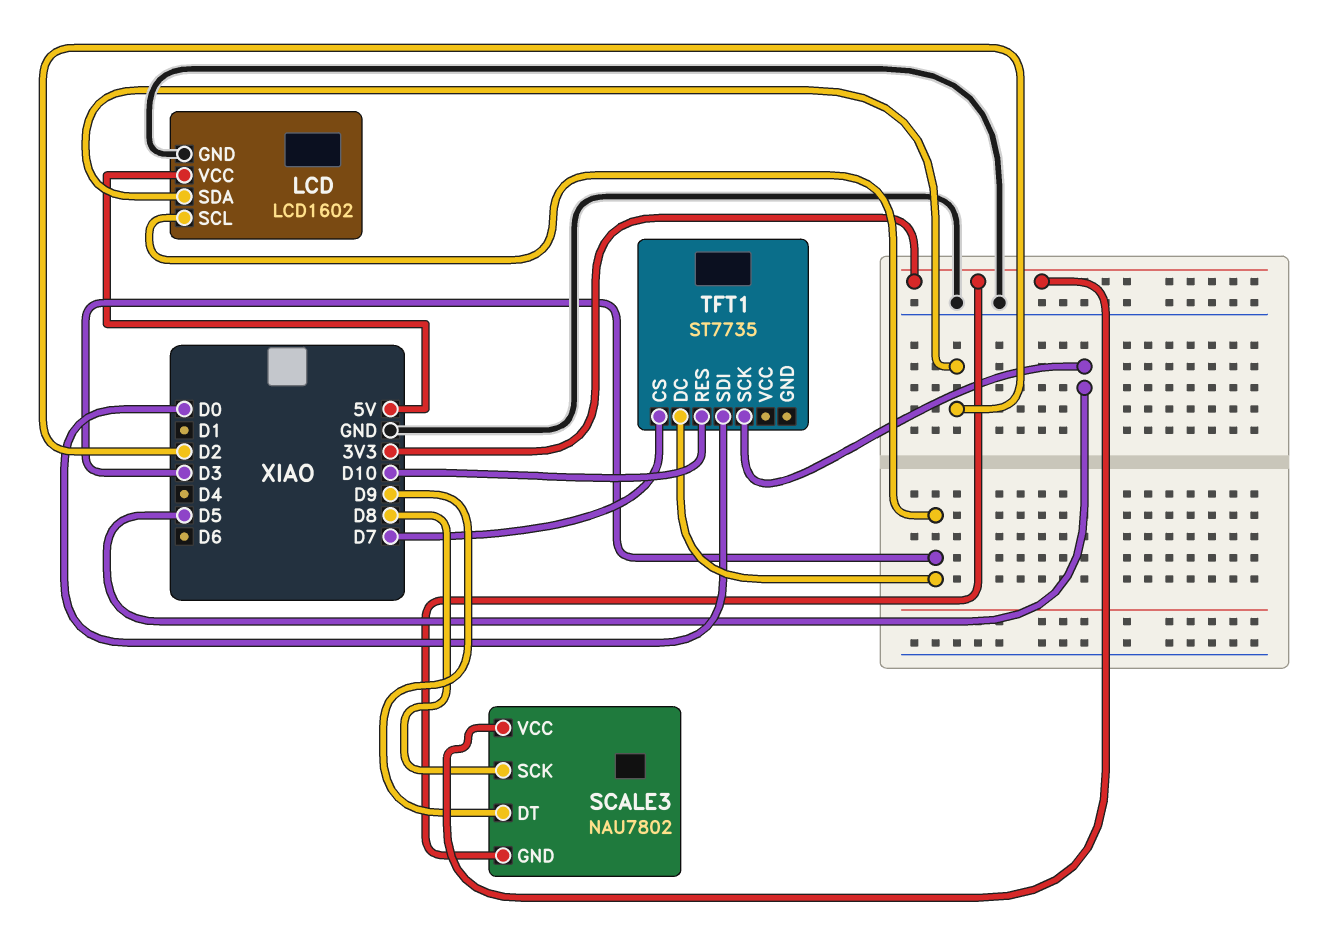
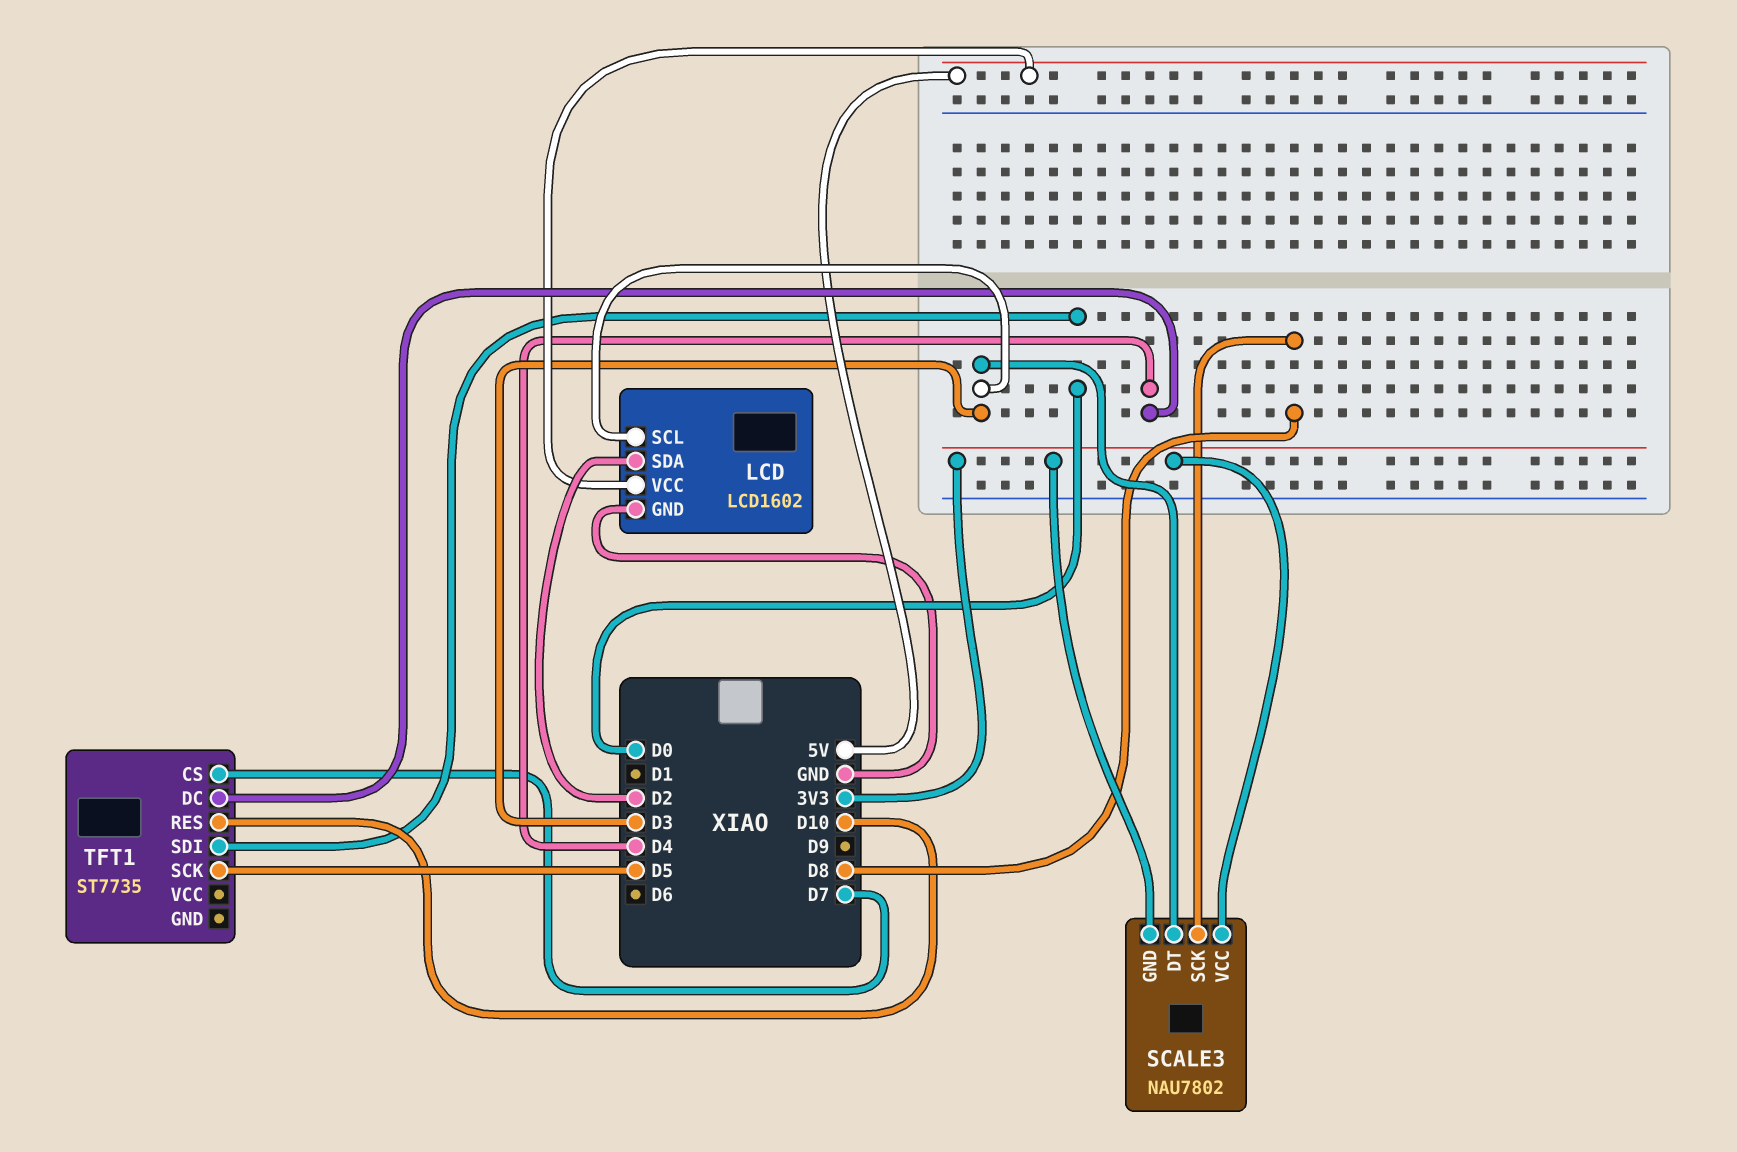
SCALE3 pin DT: D9 -> D3
TFT1 pin DC: D3 -> D4

